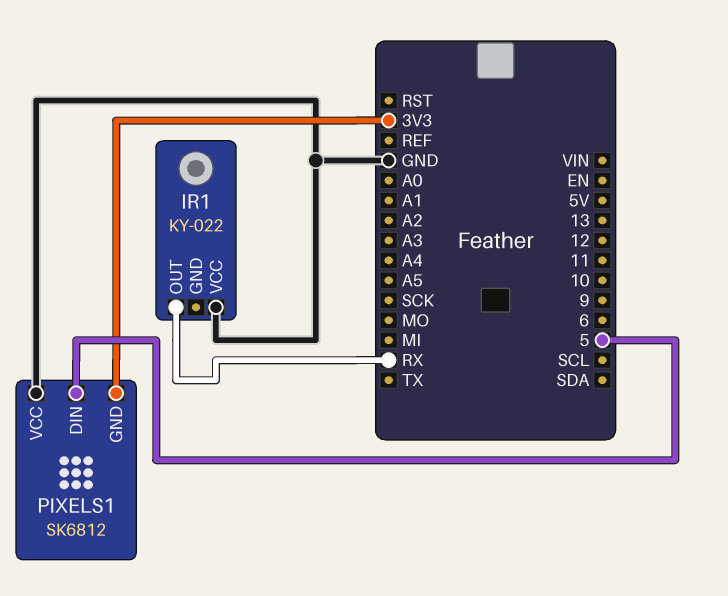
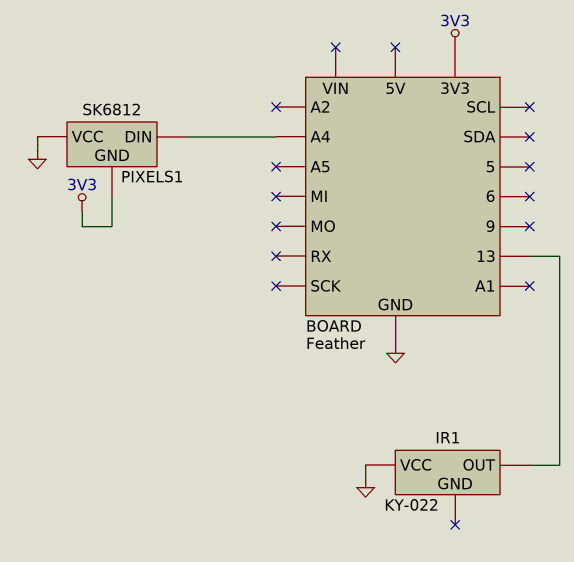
IR1 pin OUT: RX -> 13
PIXELS1 pin DIN: 5 -> A4

